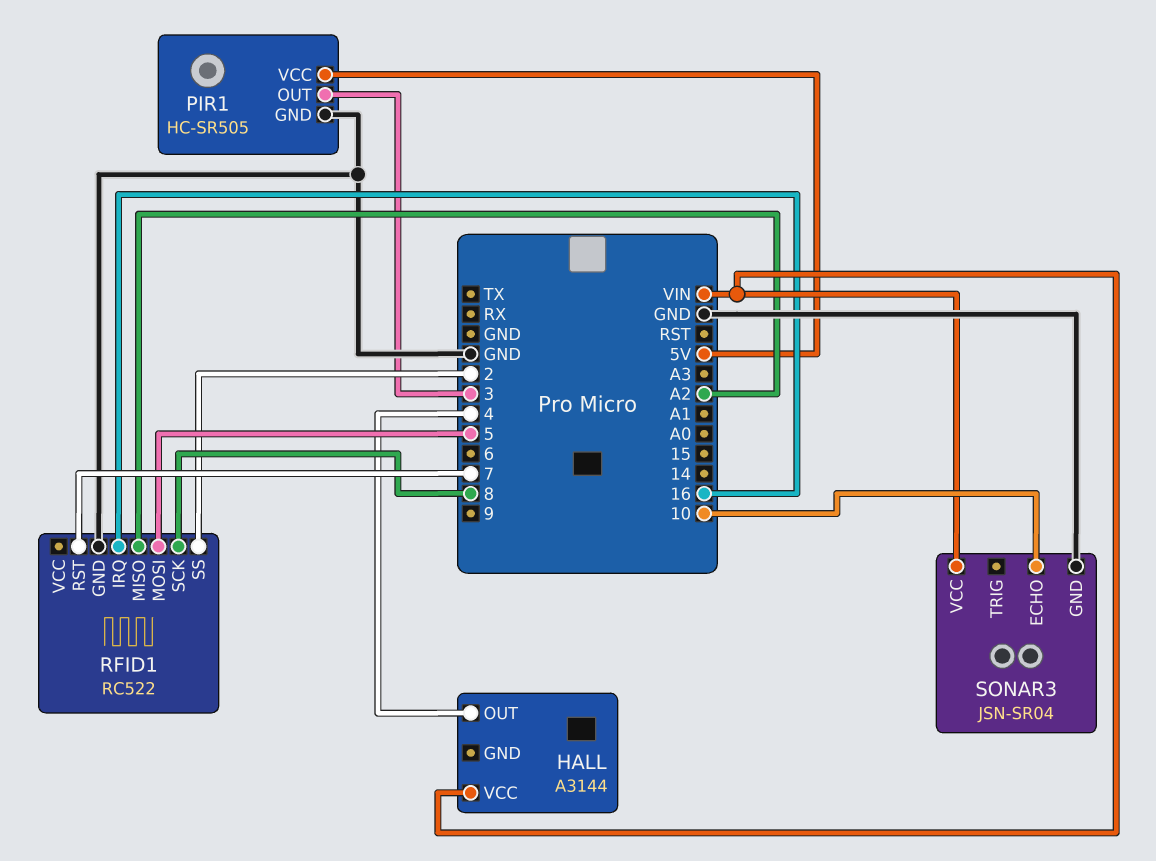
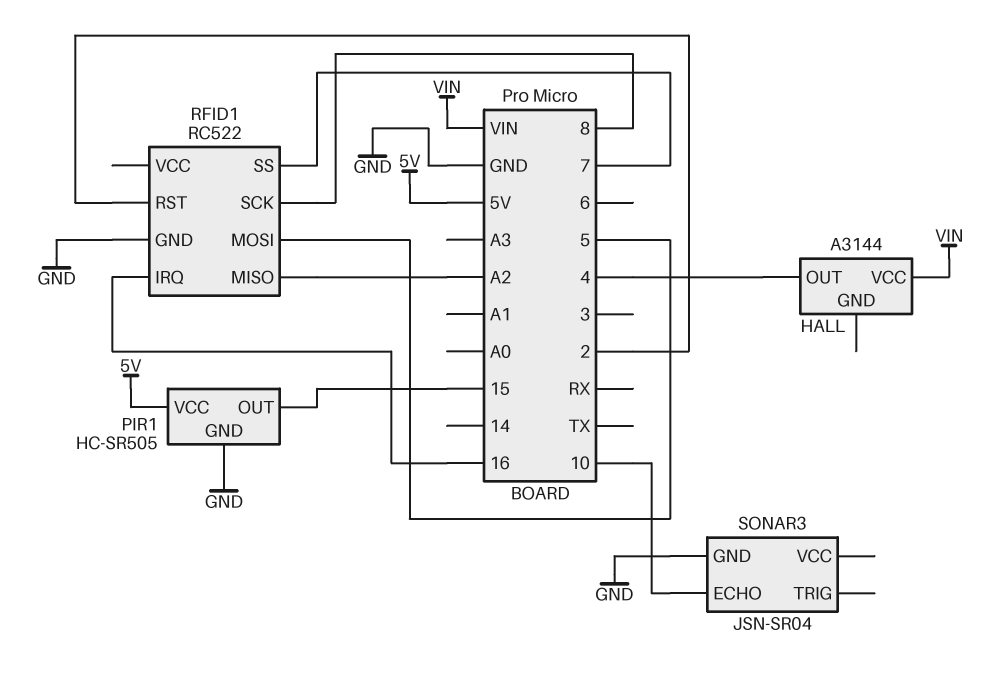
PIR1 pin OUT: 3 -> 15
RFID1 pin RST: 7 -> 2
RFID1 pin SS: 2 -> 7
SONAR3 pin VCC: VIN -> none

